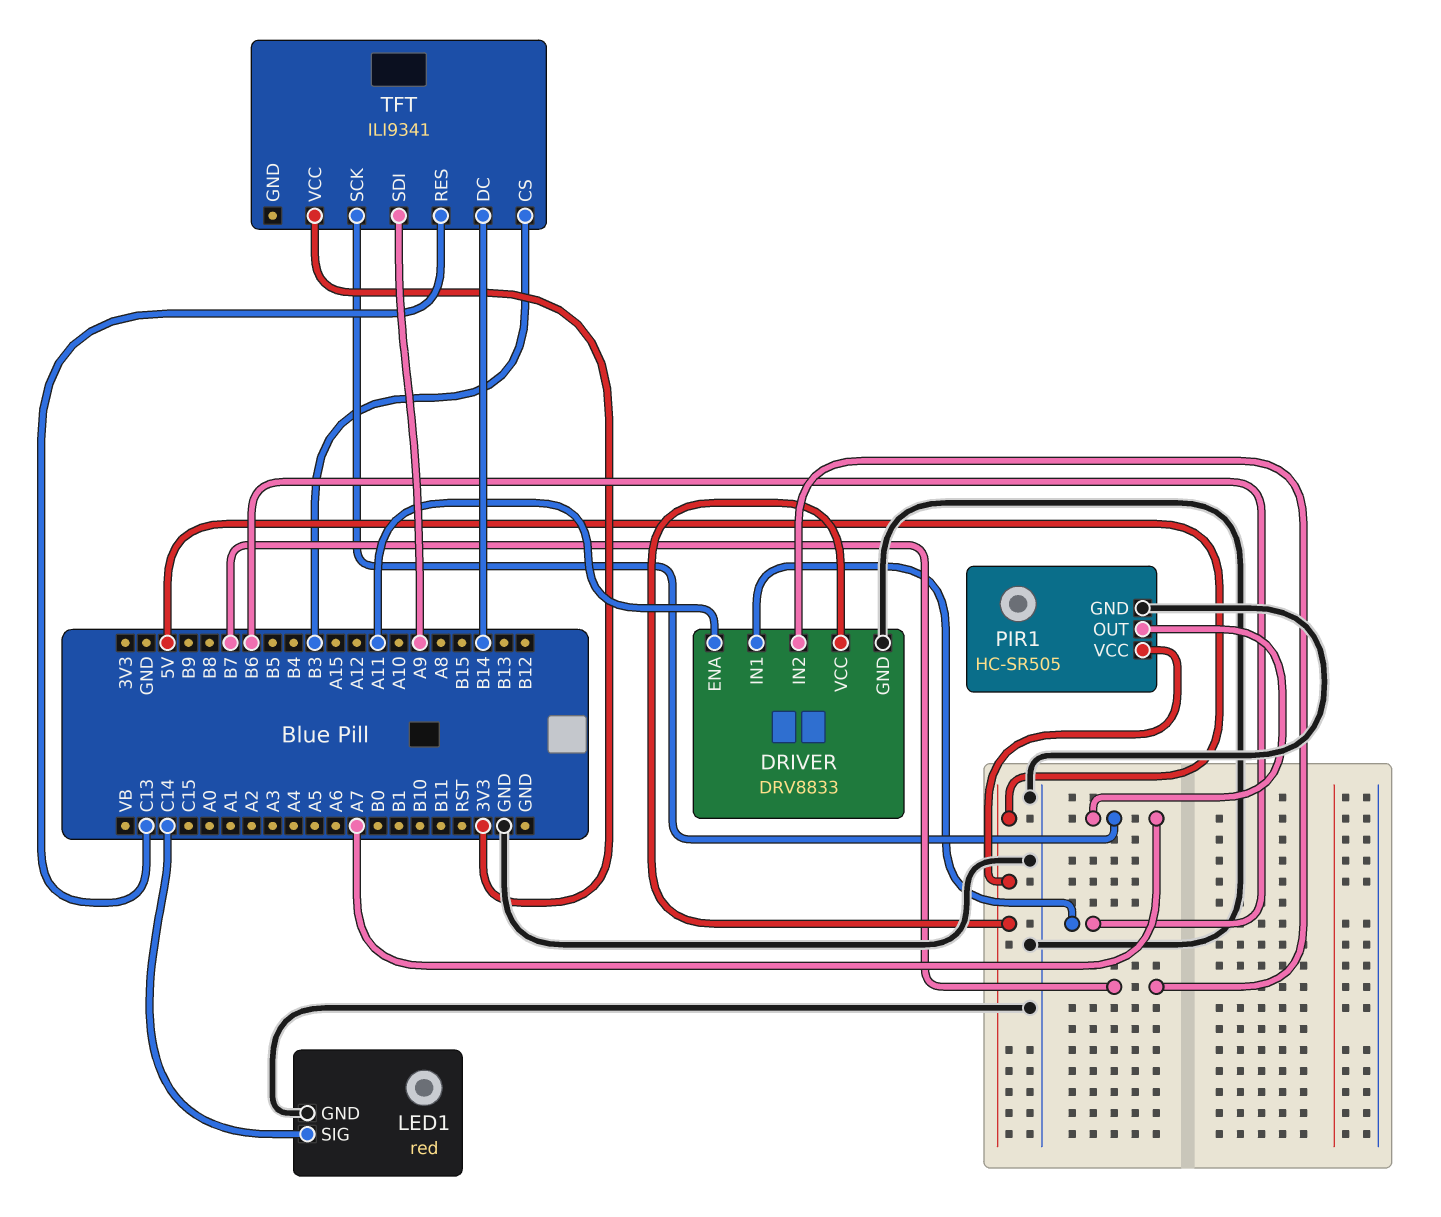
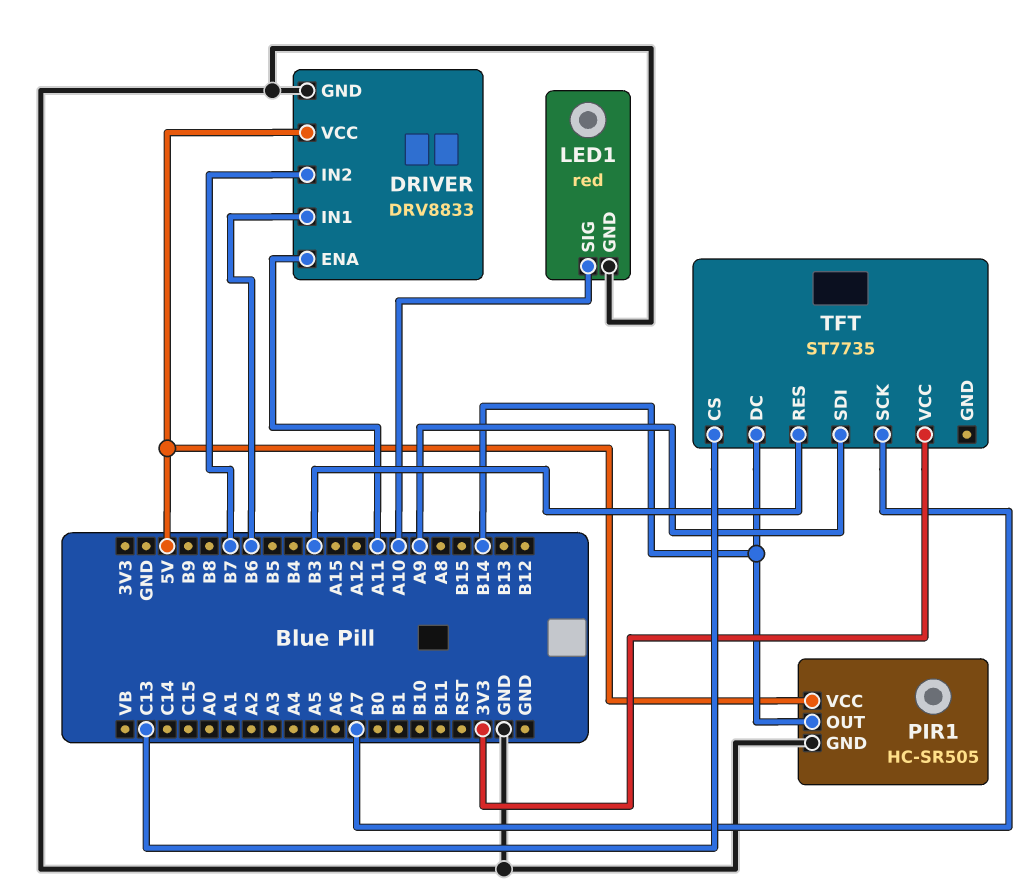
LED1 pin SIG: C14 -> A10
PIR1 pin OUT: A7 -> B14
TFT: ILI9341 -> ST7735
TFT pin CS: B3 -> C13
TFT pin RES: C13 -> B3

